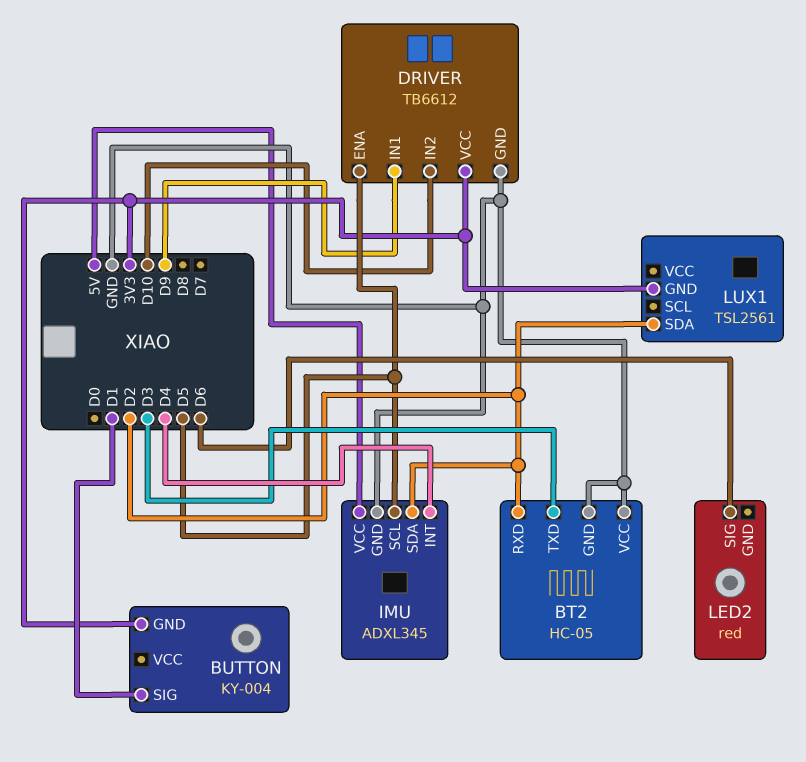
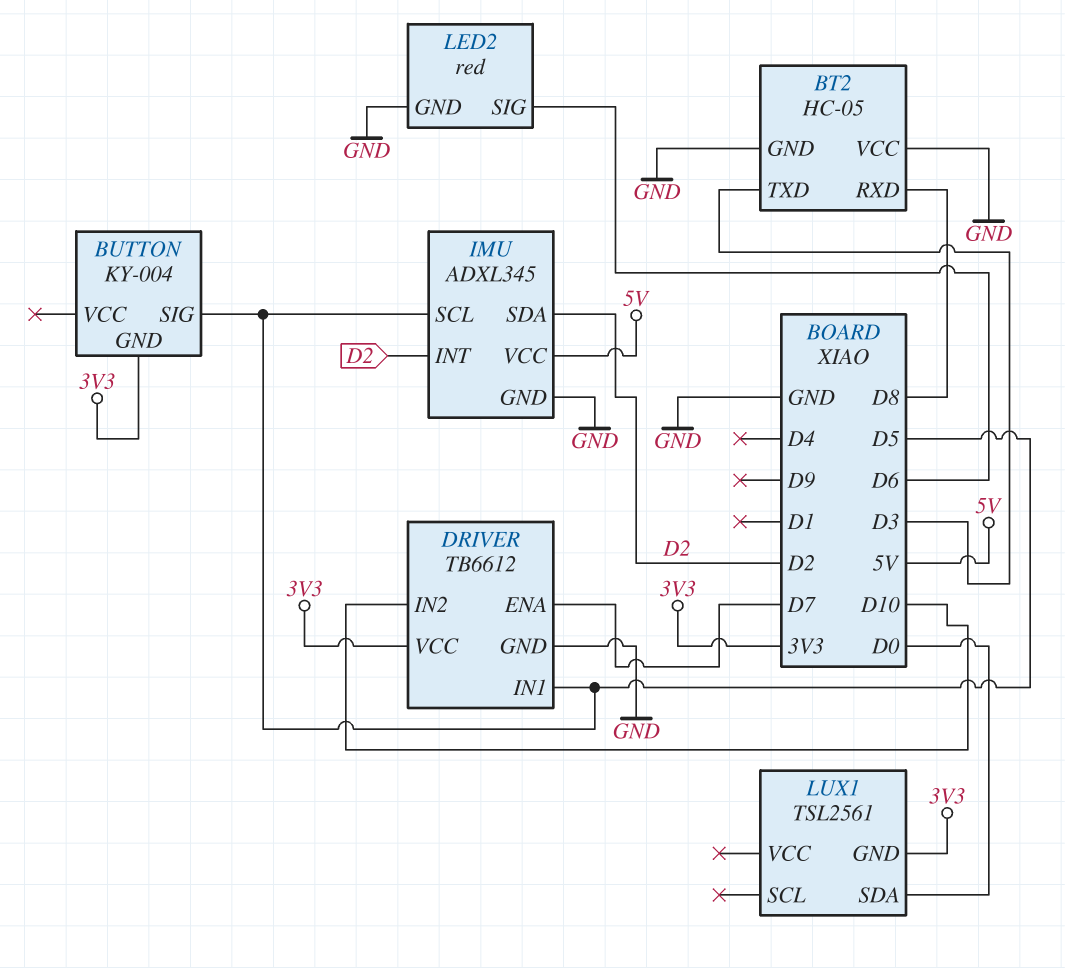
BT2 pin RXD: D2 -> D8
BUTTON pin SIG: D1 -> D5
DRIVER pin ENA: D5 -> D7
DRIVER pin IN1: D9 -> D5
IMU pin INT: D4 -> D2
LED2 pin GND: none -> GND
LUX1 pin SDA: D2 -> D0

